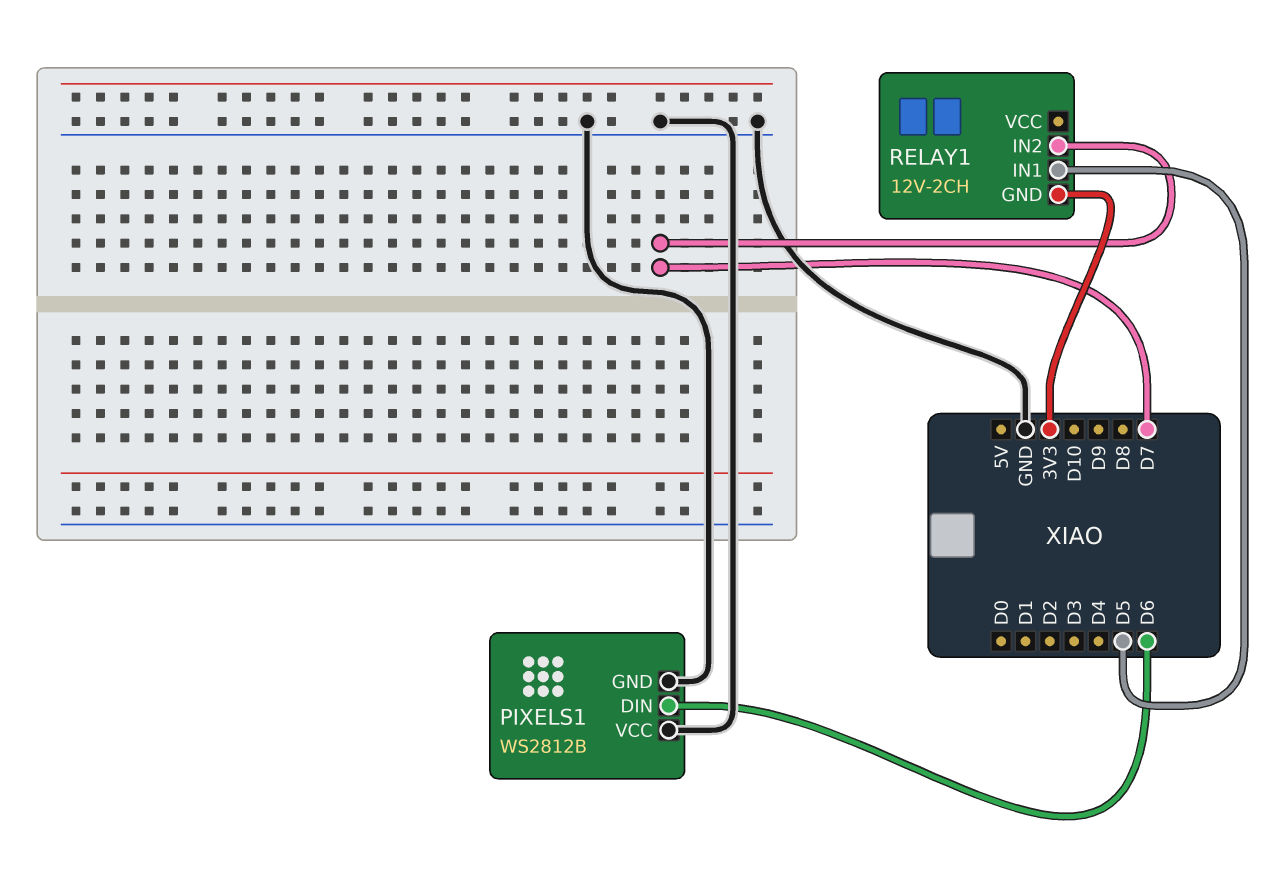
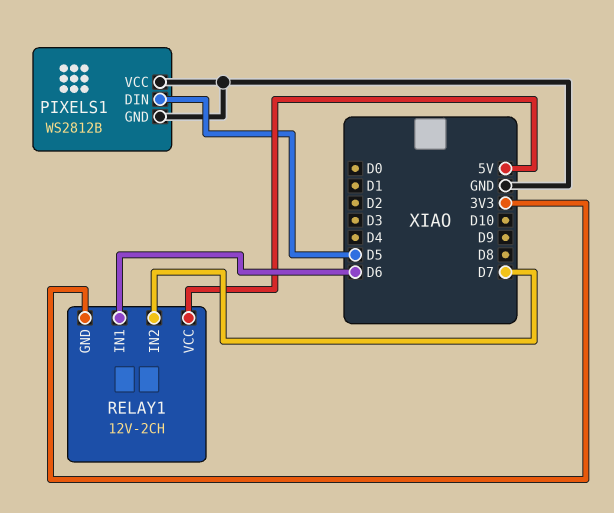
PIXELS1 pin DIN: D6 -> D5
RELAY1 pin IN1: D5 -> D6
RELAY1 pin VCC: none -> 5V

